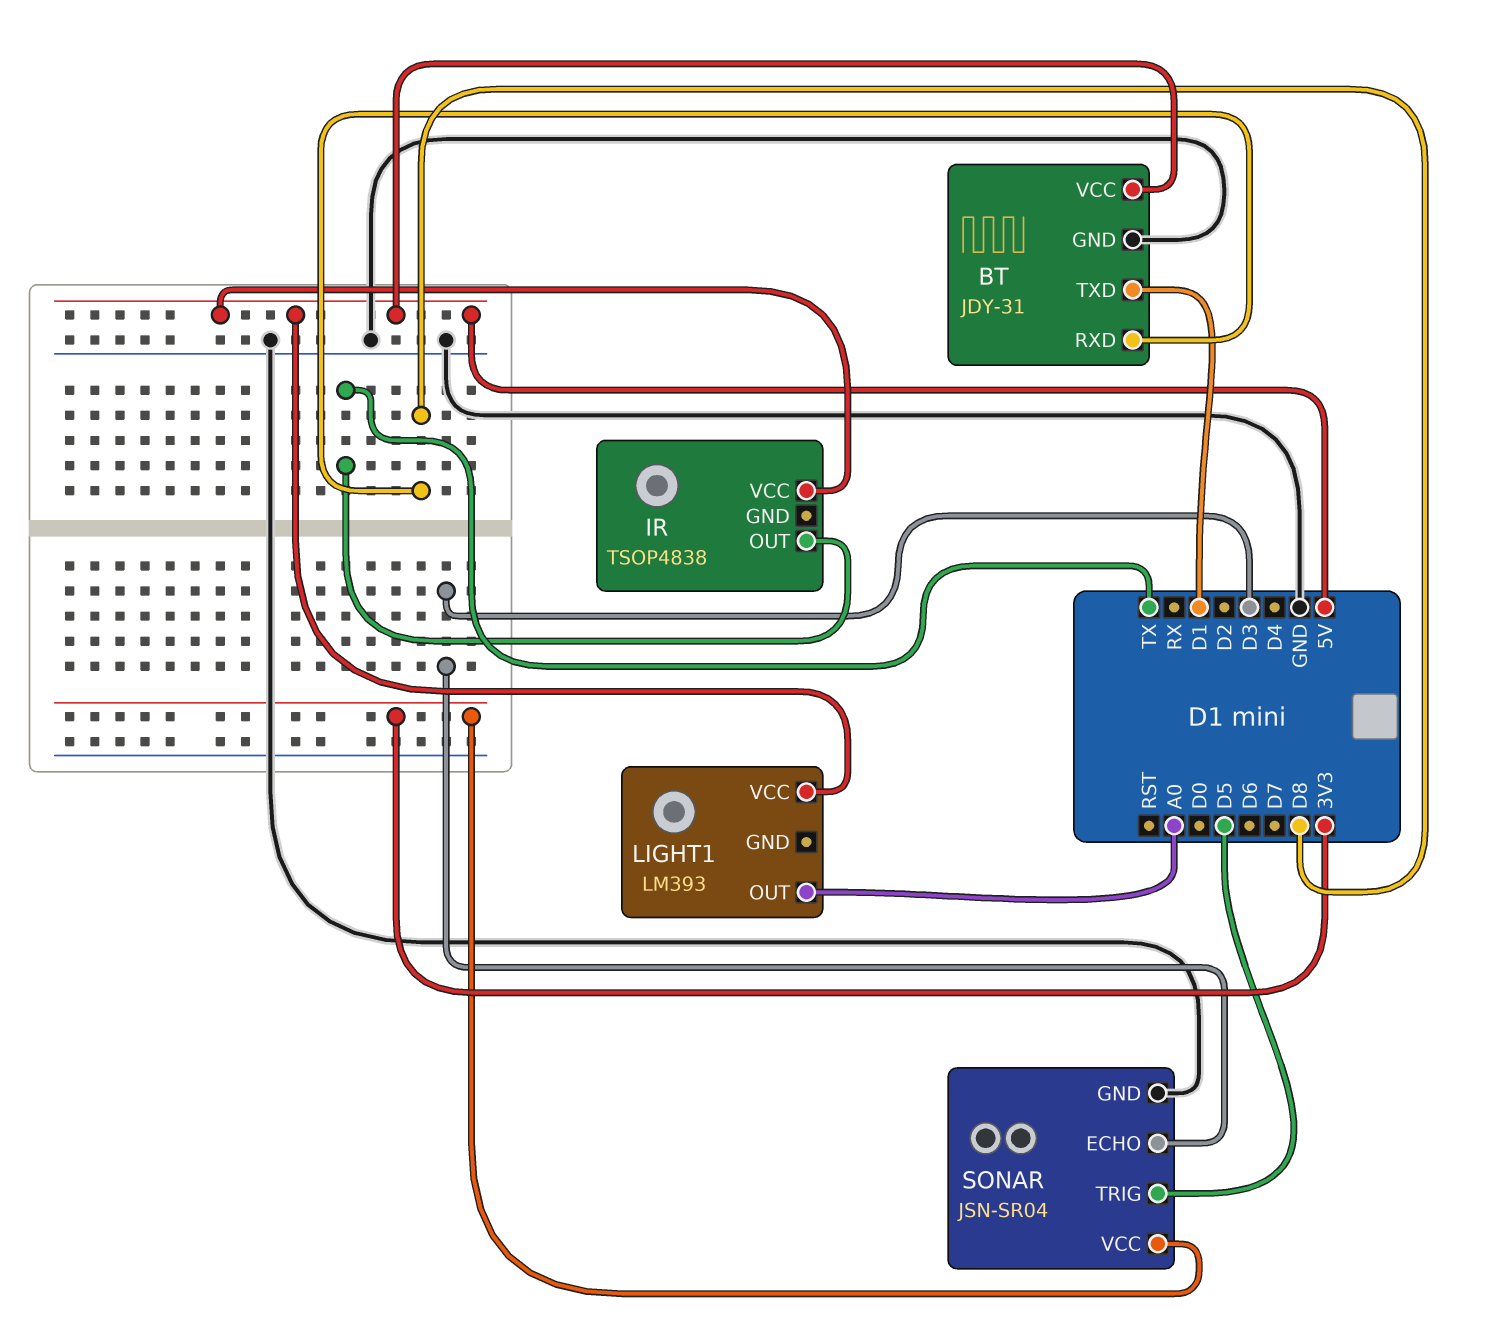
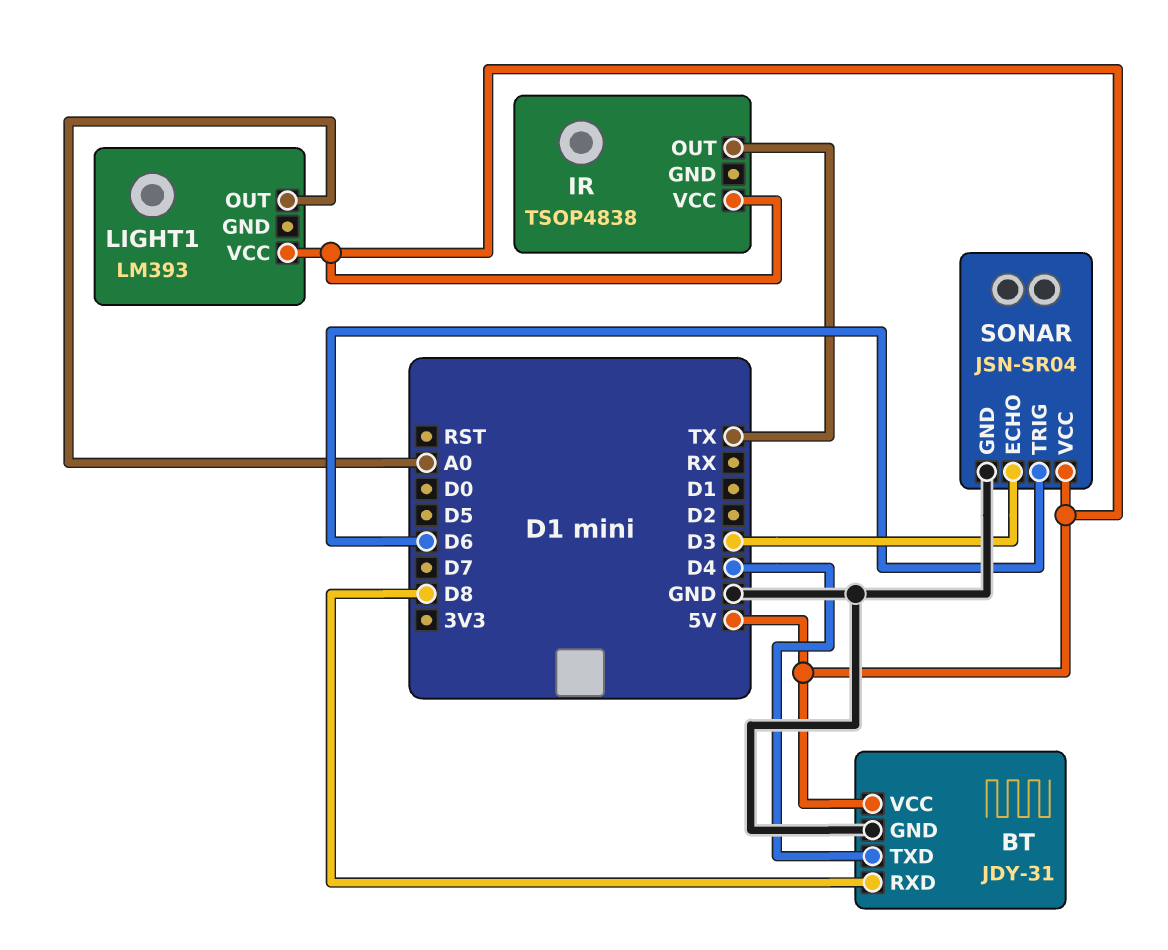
BT pin TXD: D1 -> D4
SONAR pin TRIG: D5 -> D6
SONAR pin VCC: 3V3 -> 5V

